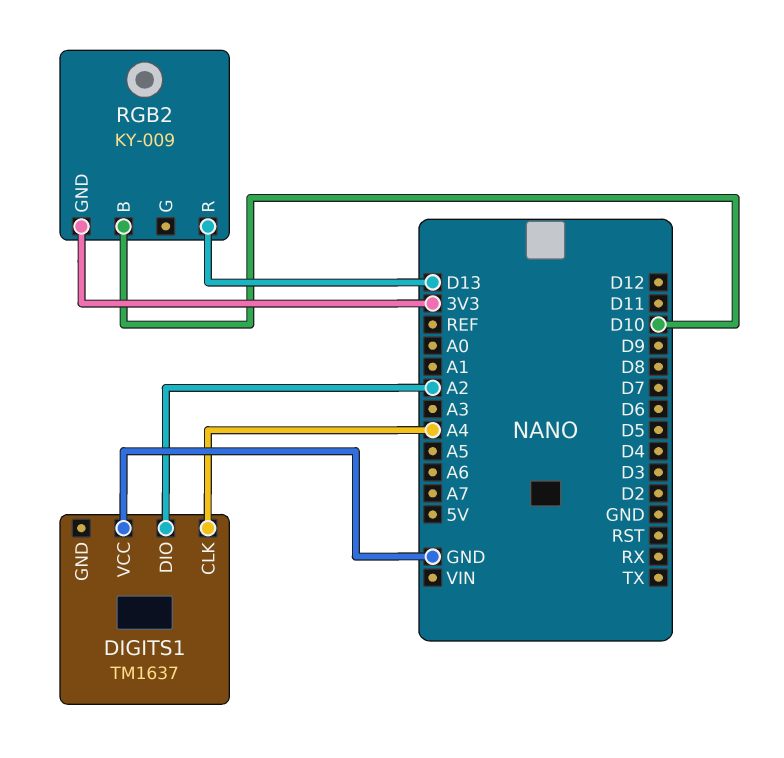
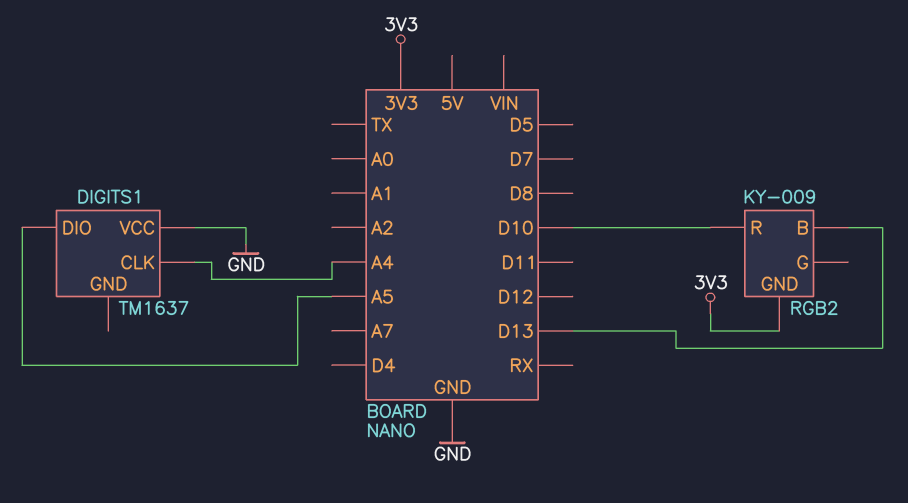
DIGITS1 pin DIO: A2 -> A5
RGB2 pin B: D10 -> D13
RGB2 pin R: D13 -> D10

